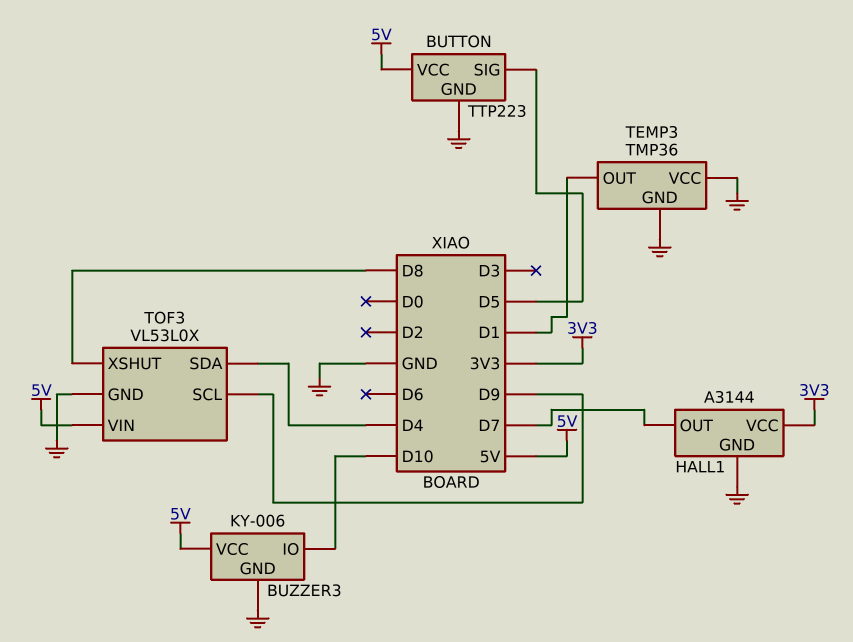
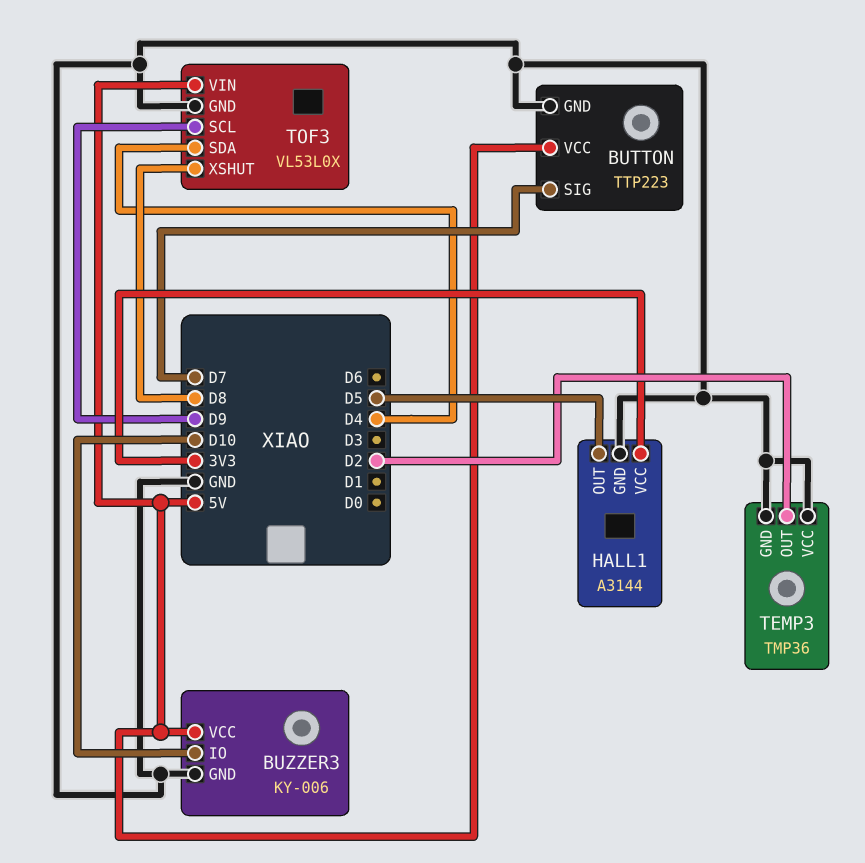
BUTTON pin SIG: D5 -> D7
HALL1 pin OUT: D7 -> D5
TEMP3 pin OUT: D1 -> D2

